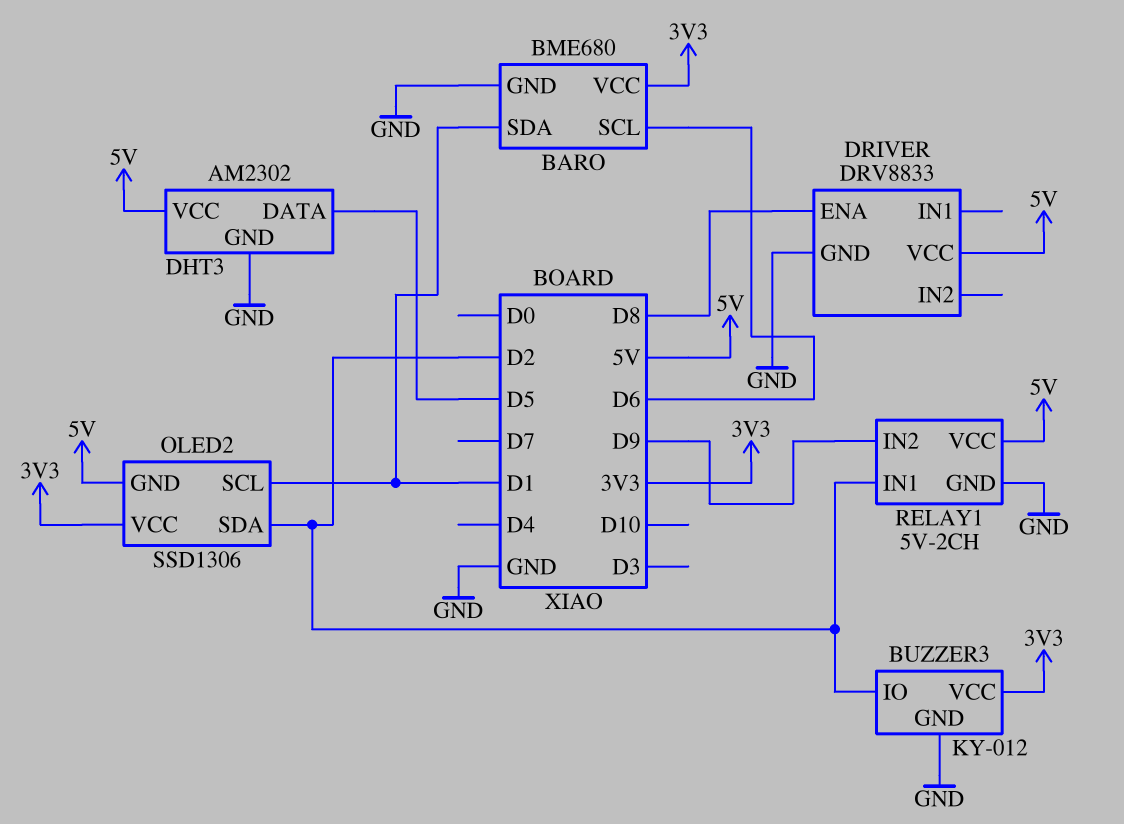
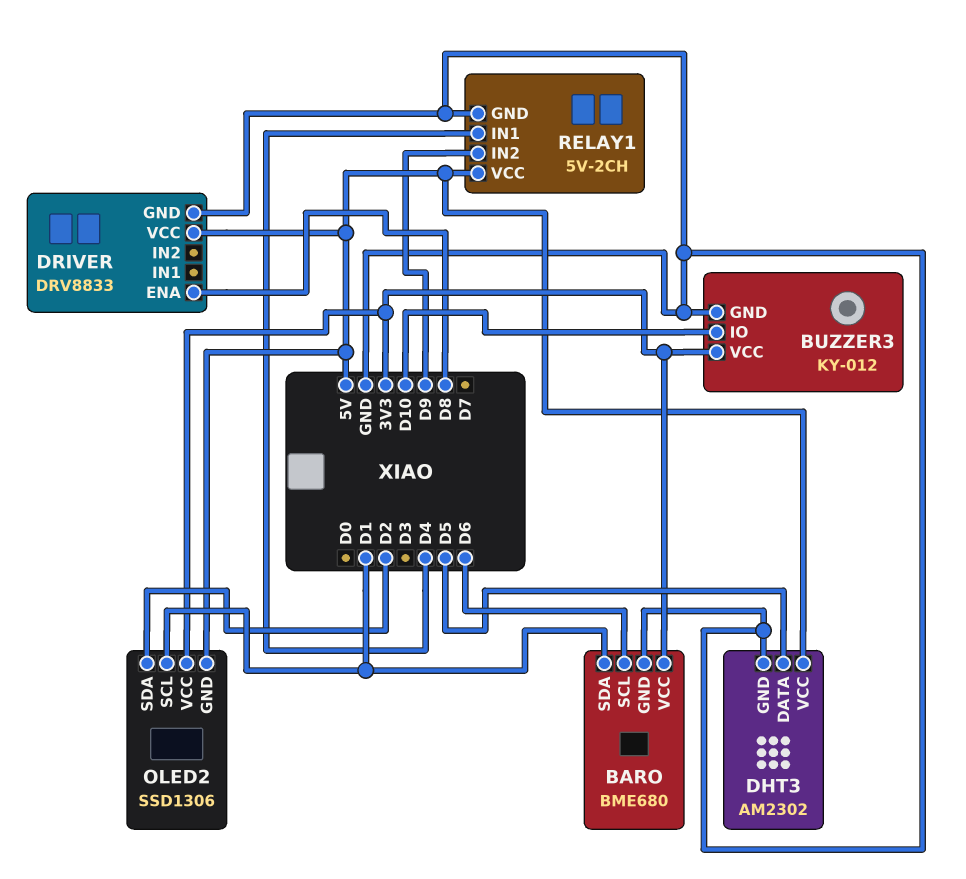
BUZZER3 pin IO: D2 -> D10
RELAY1 pin IN1: D2 -> D4

